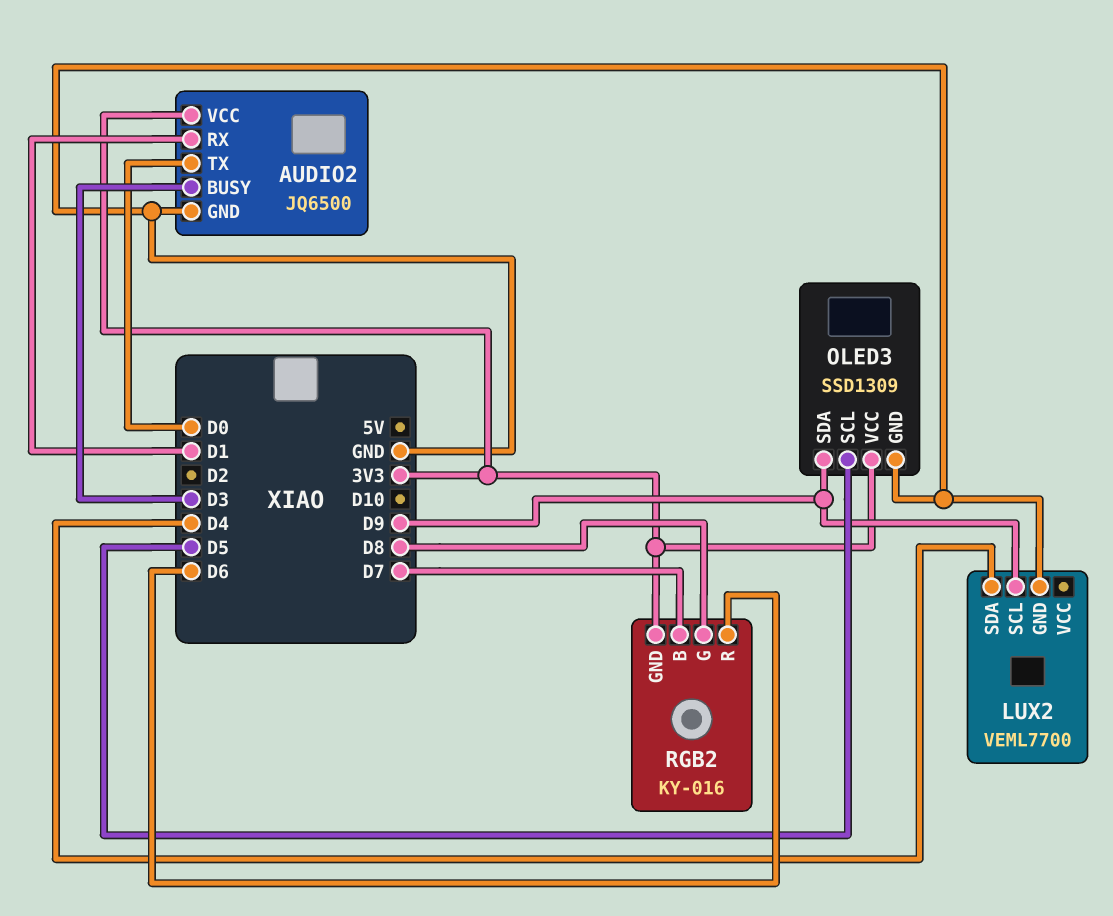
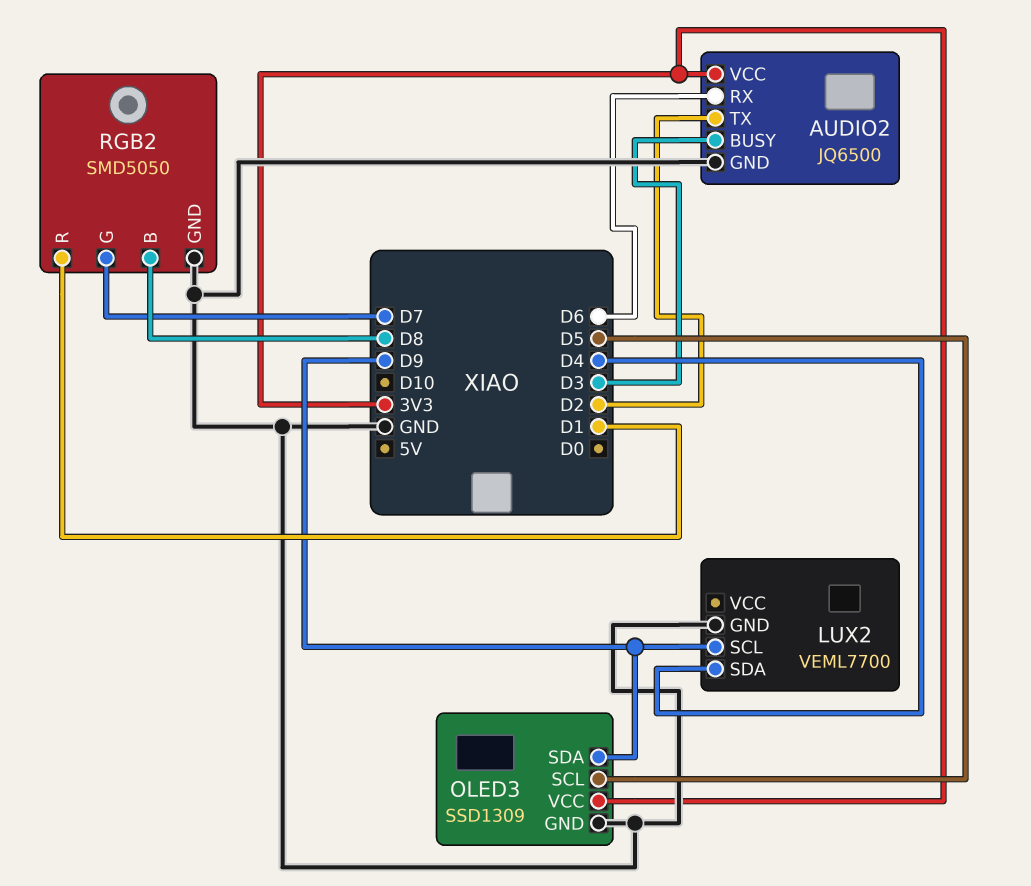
AUDIO2 pin RX: D1 -> D6
AUDIO2 pin TX: D0 -> D2
RGB2: KY-016 -> SMD5050
RGB2 pin B: D7 -> D8
RGB2 pin G: D8 -> D7
RGB2 pin GND: 3V3 -> GND
RGB2 pin R: D6 -> D1

